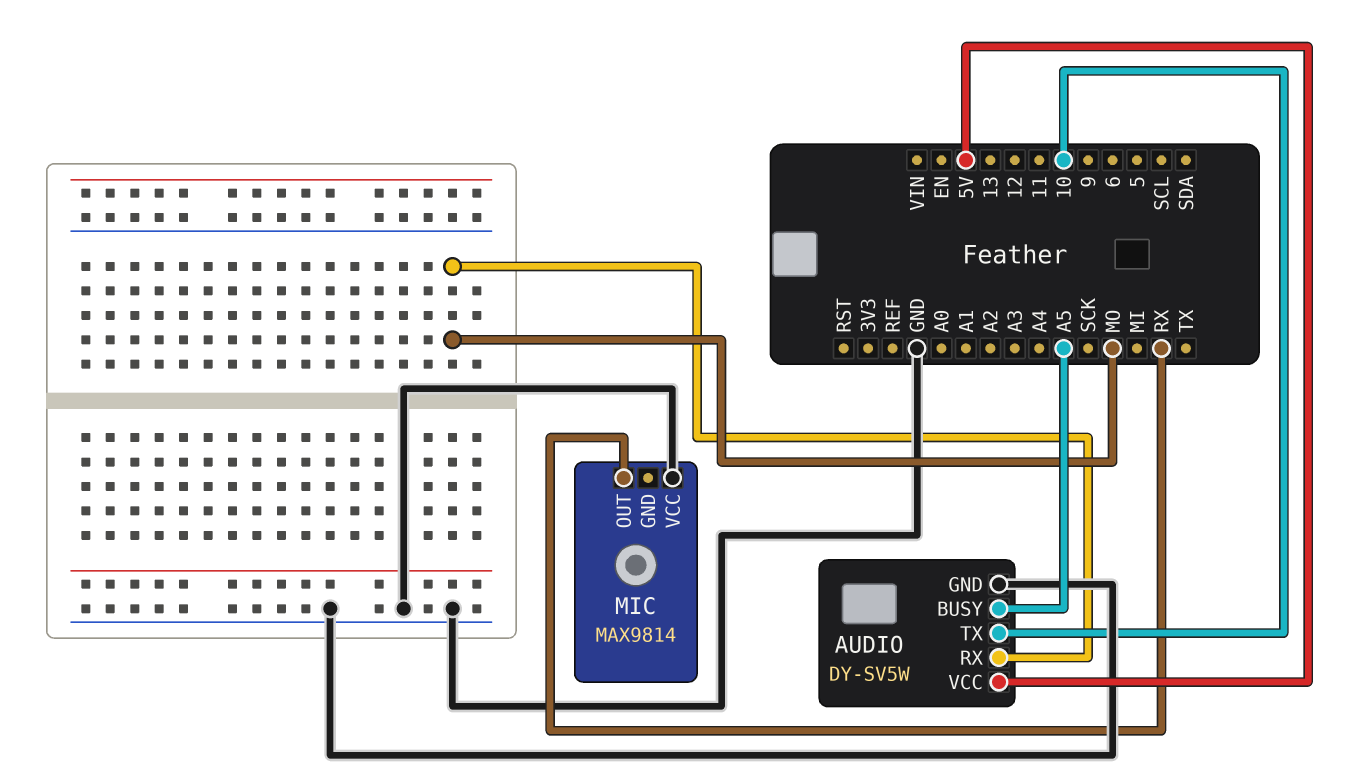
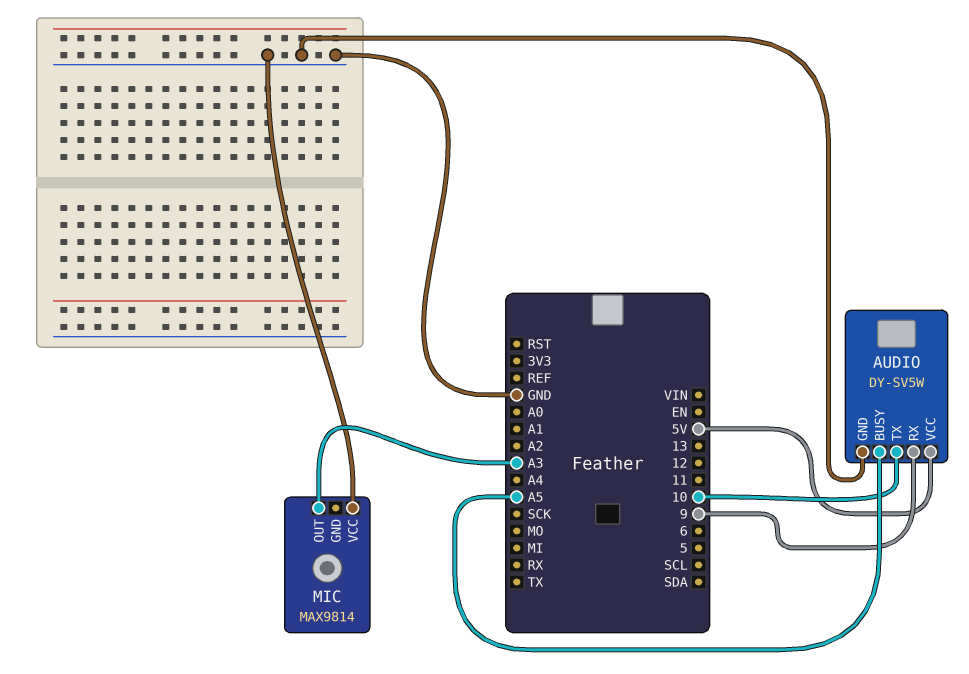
AUDIO pin RX: MO -> 9
MIC pin OUT: RX -> A3

